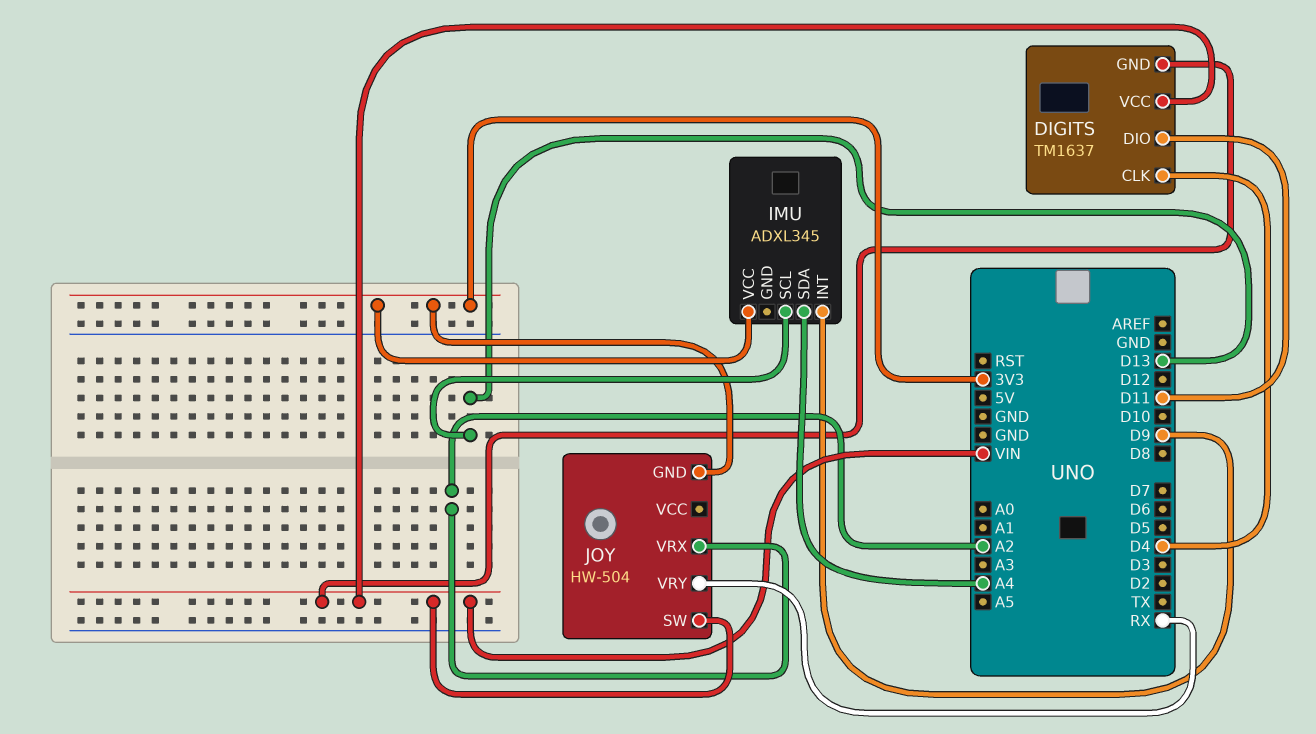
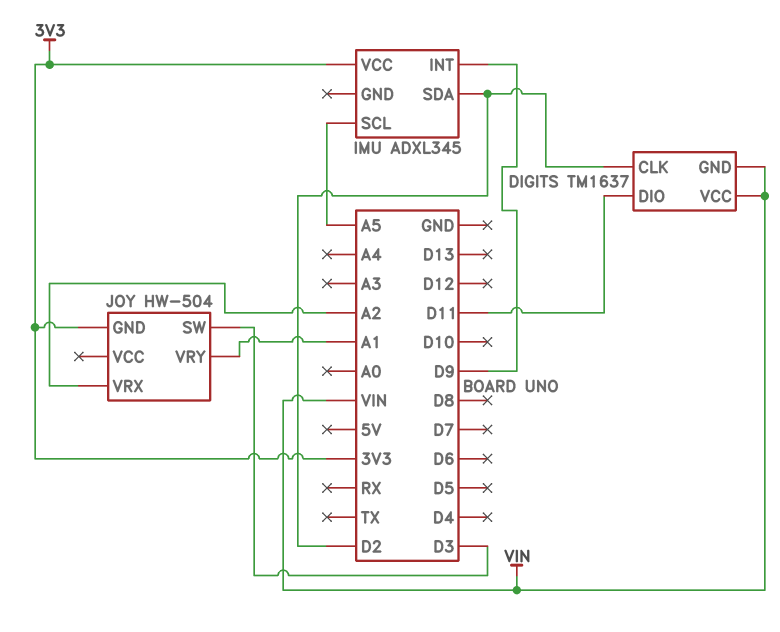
DIGITS pin CLK: D4 -> D2
IMU pin SCL: D13 -> A5
IMU pin SDA: A4 -> D2
JOY pin SW: VIN -> D3
JOY pin VRY: RX -> A1

